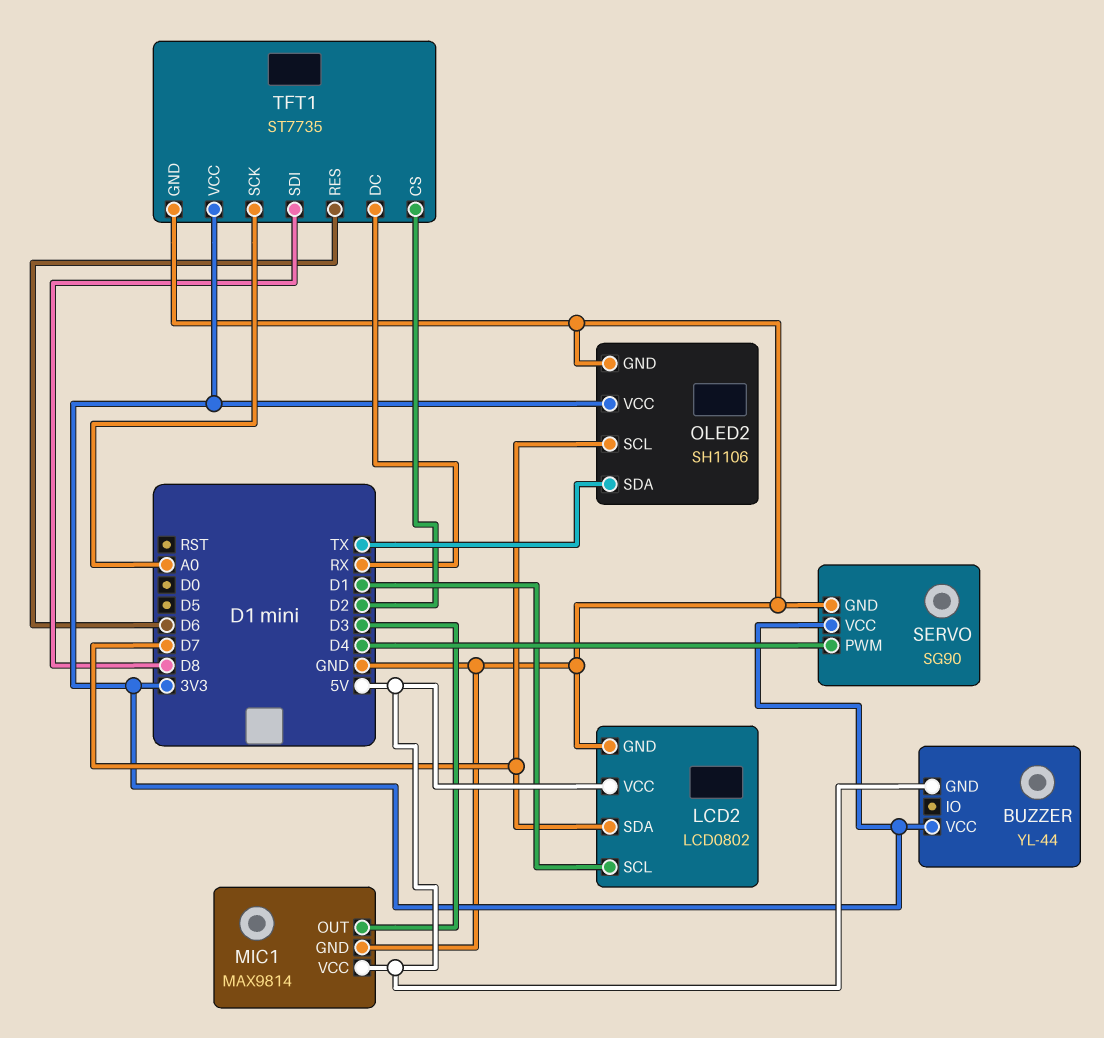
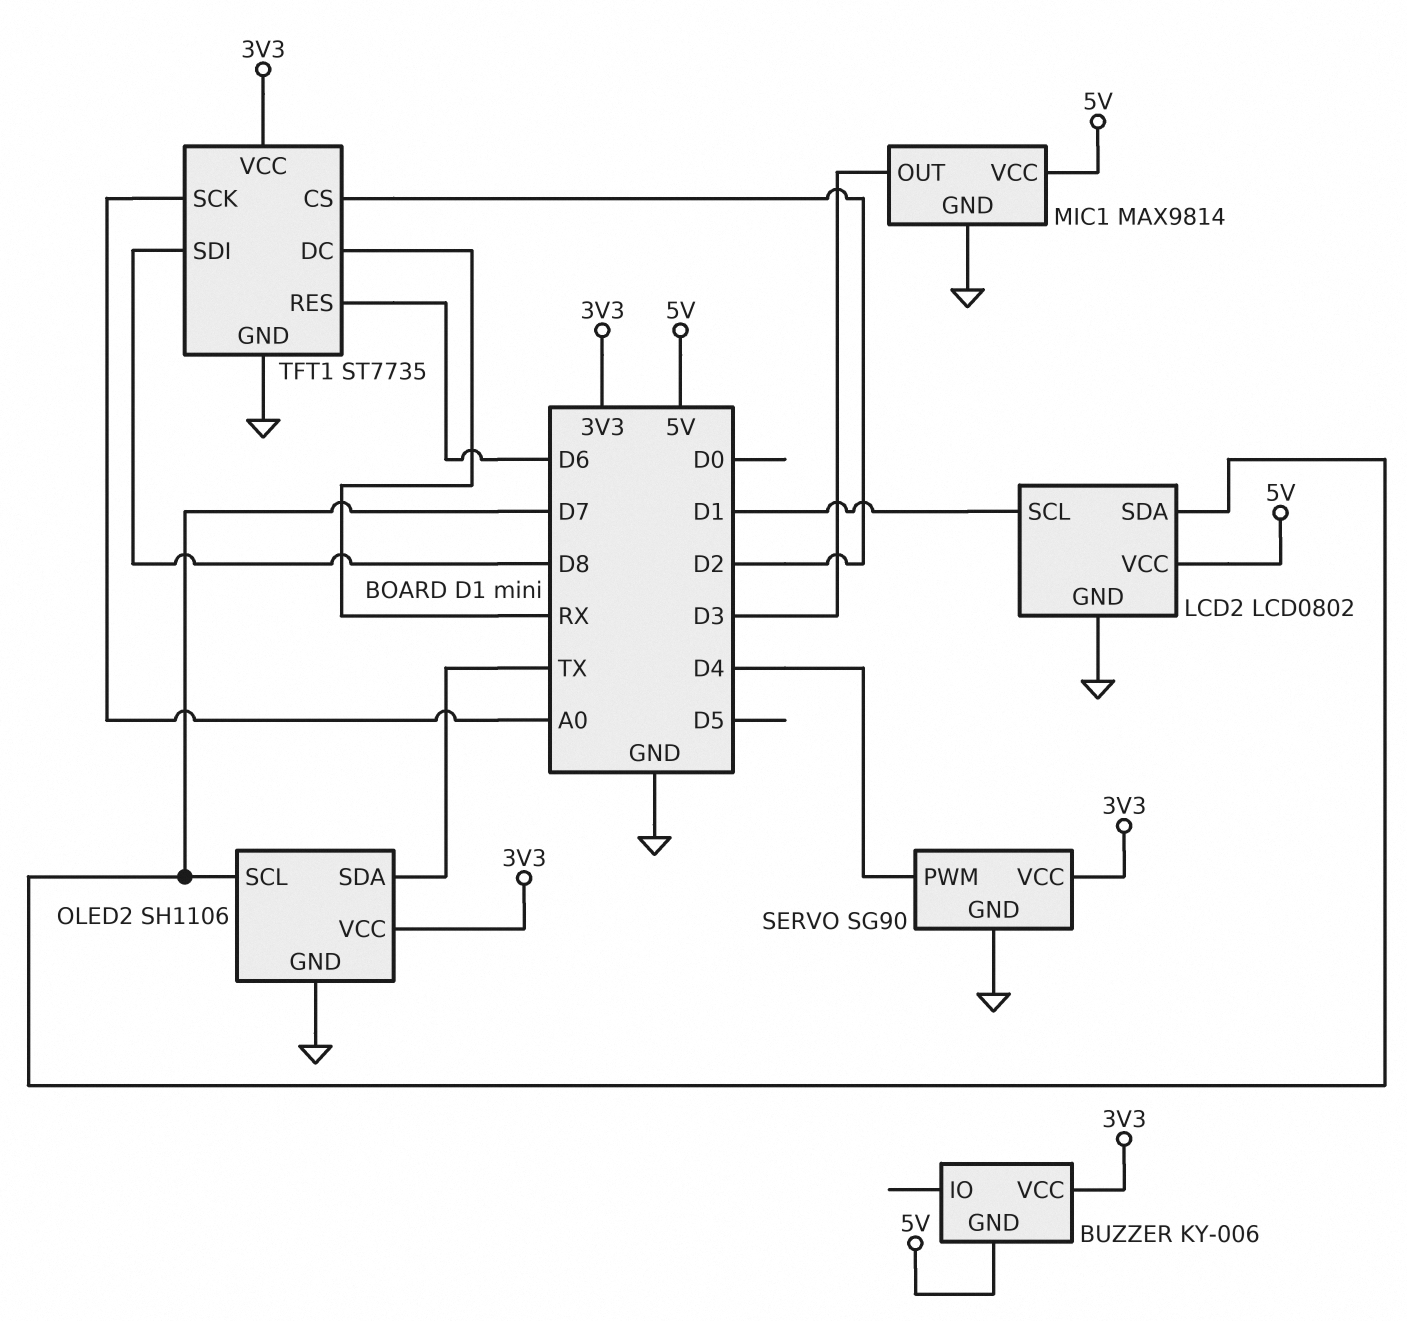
BUZZER: YL-44 -> KY-006

